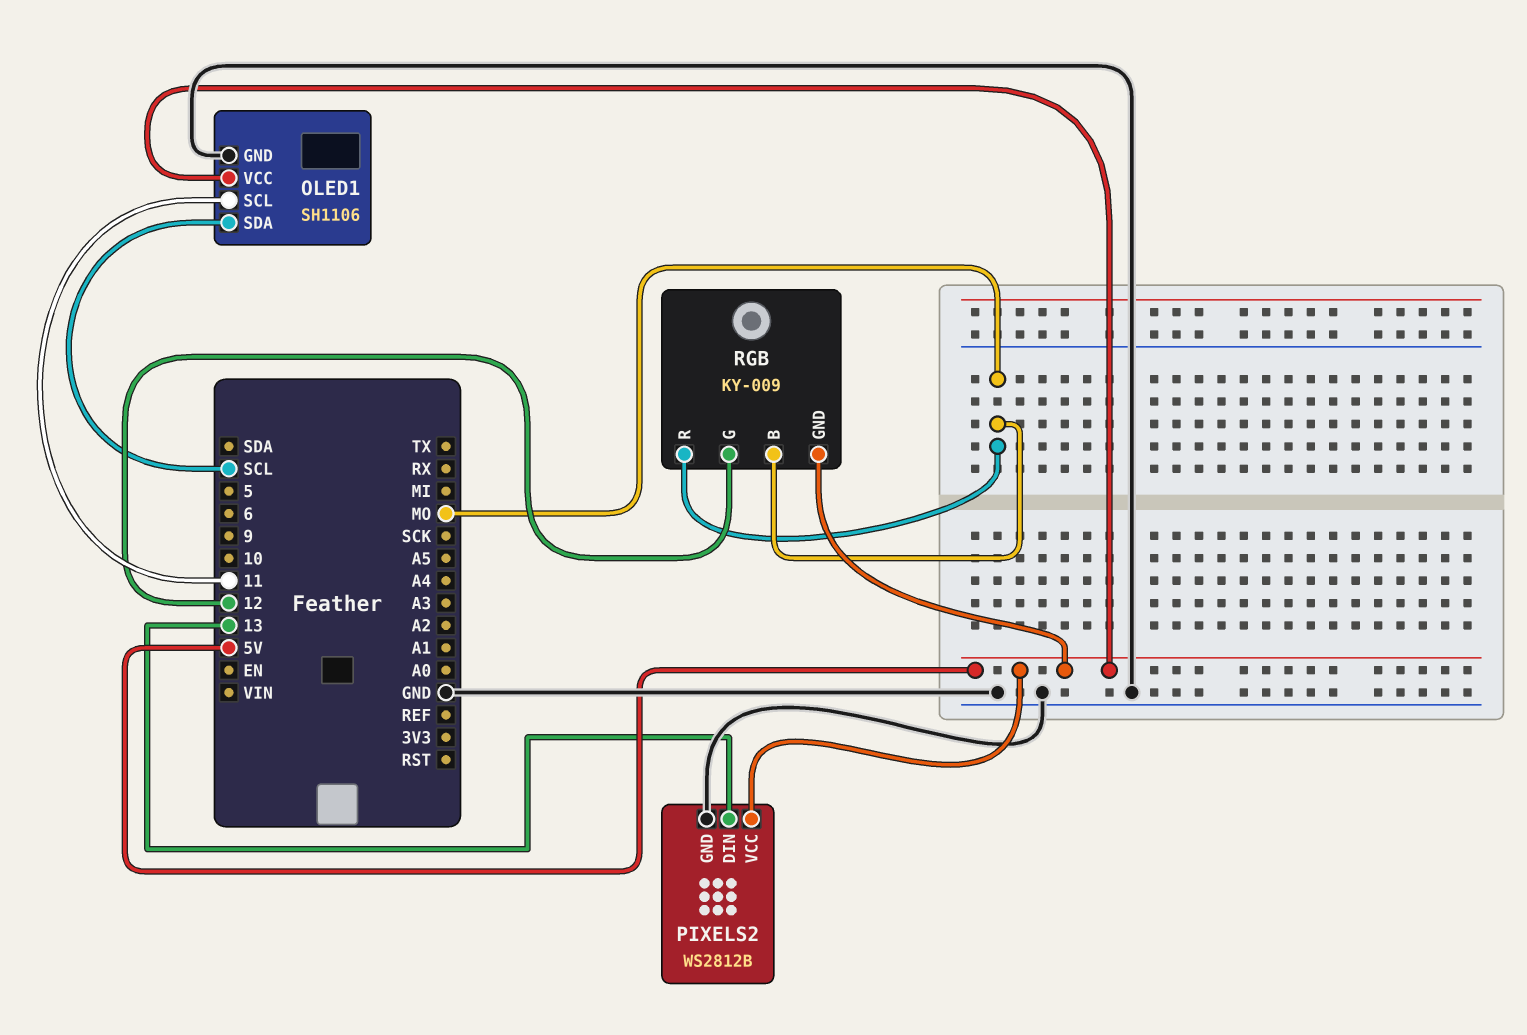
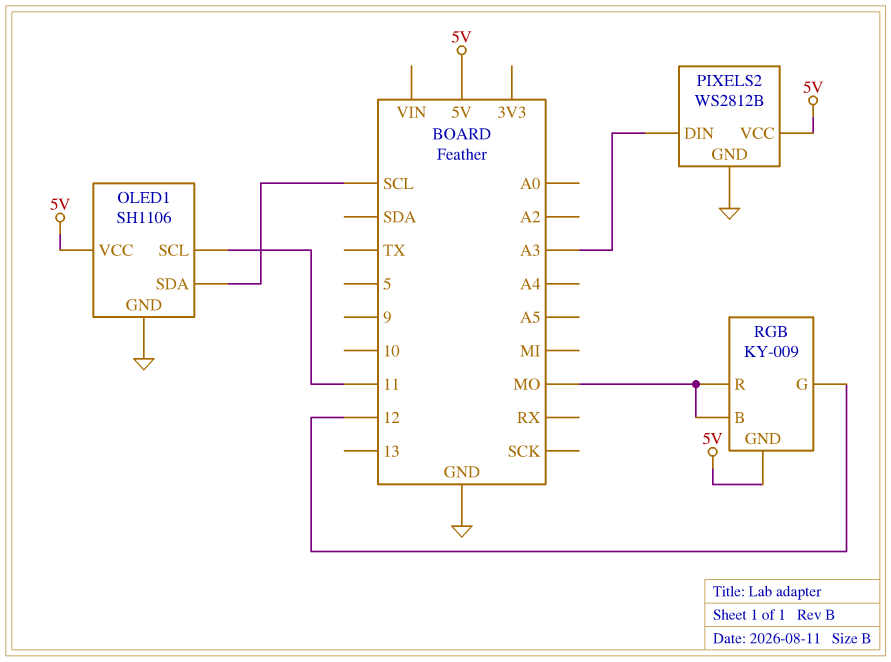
PIXELS2 pin DIN: 13 -> A3

